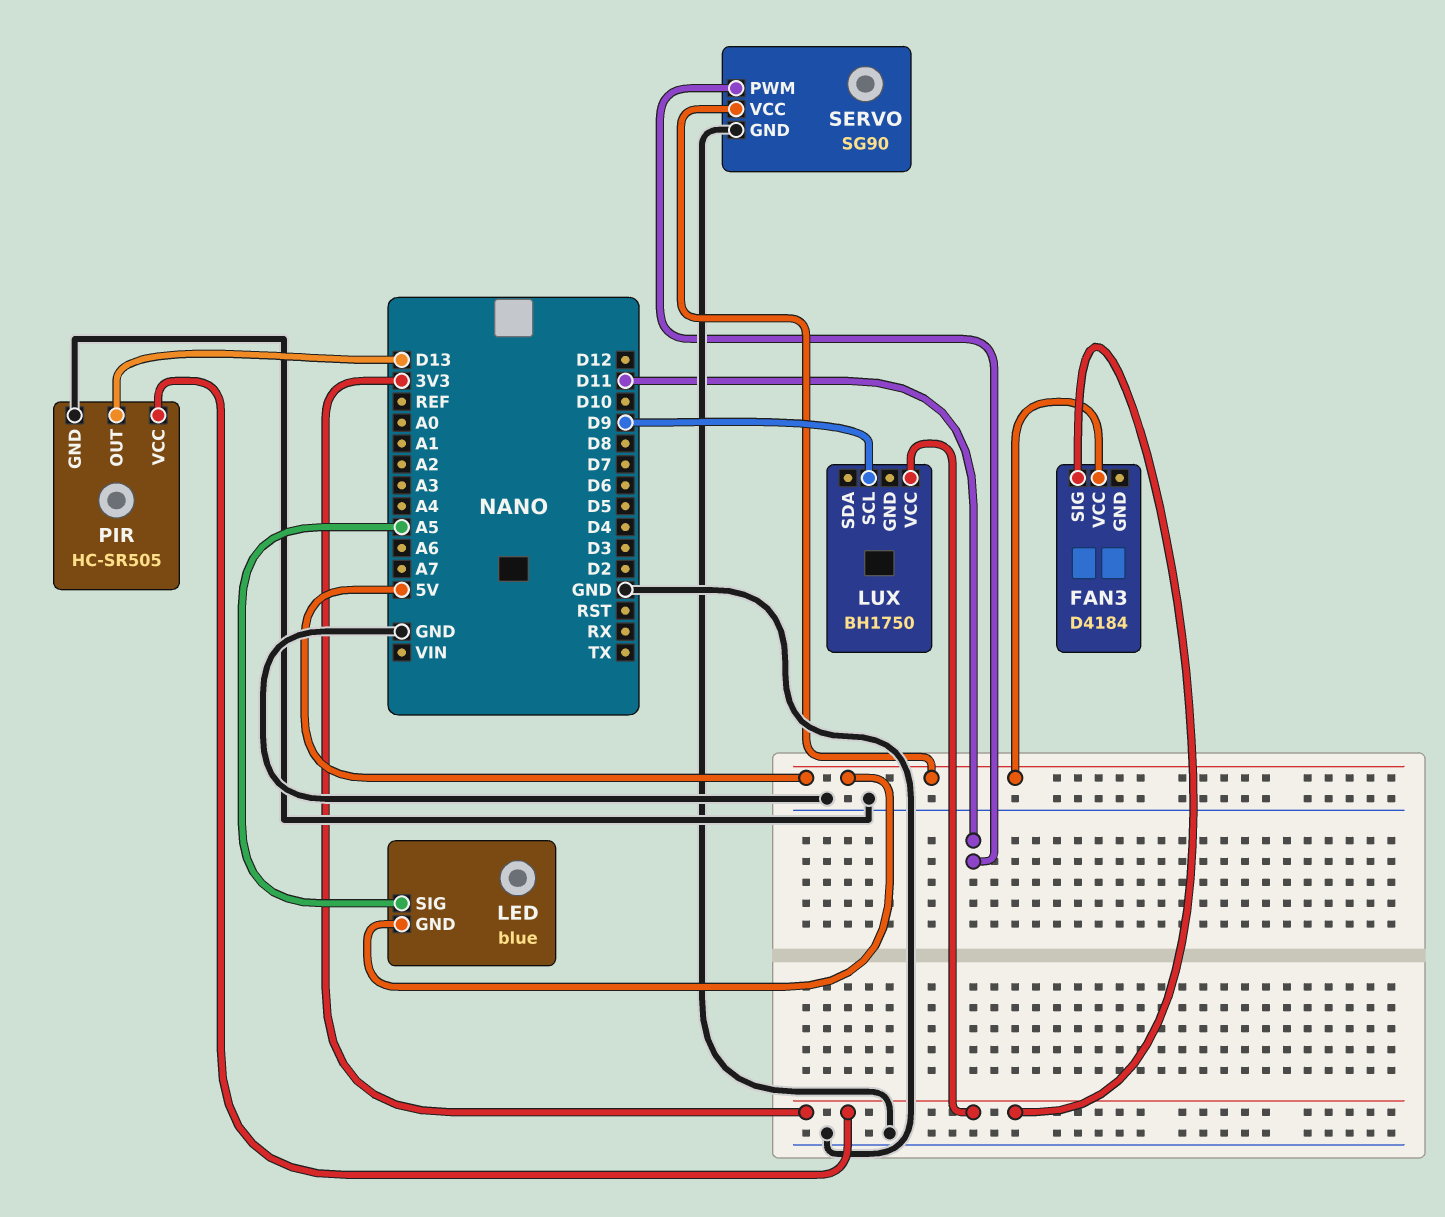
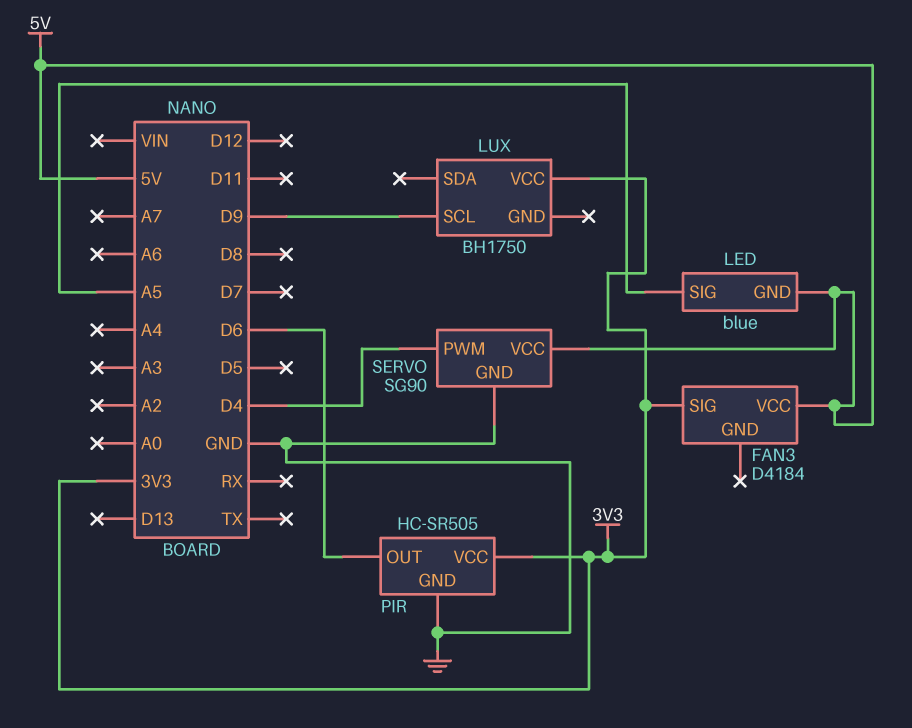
PIR pin OUT: D13 -> D6
SERVO pin PWM: D11 -> D4

